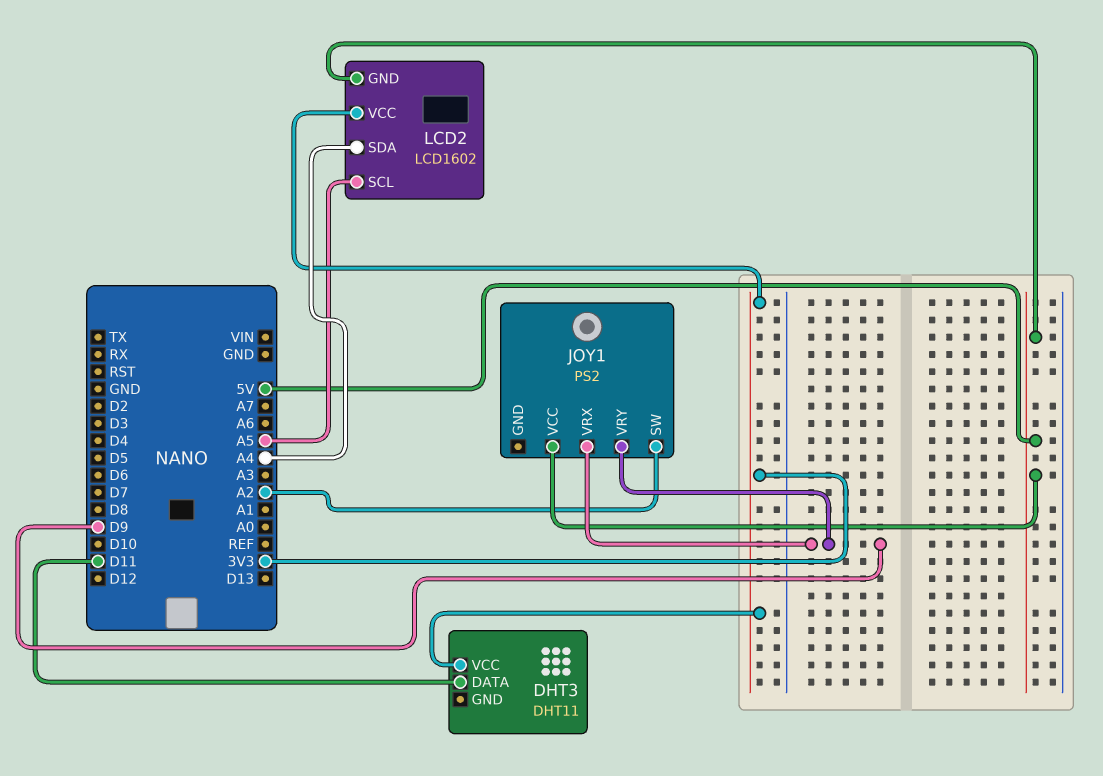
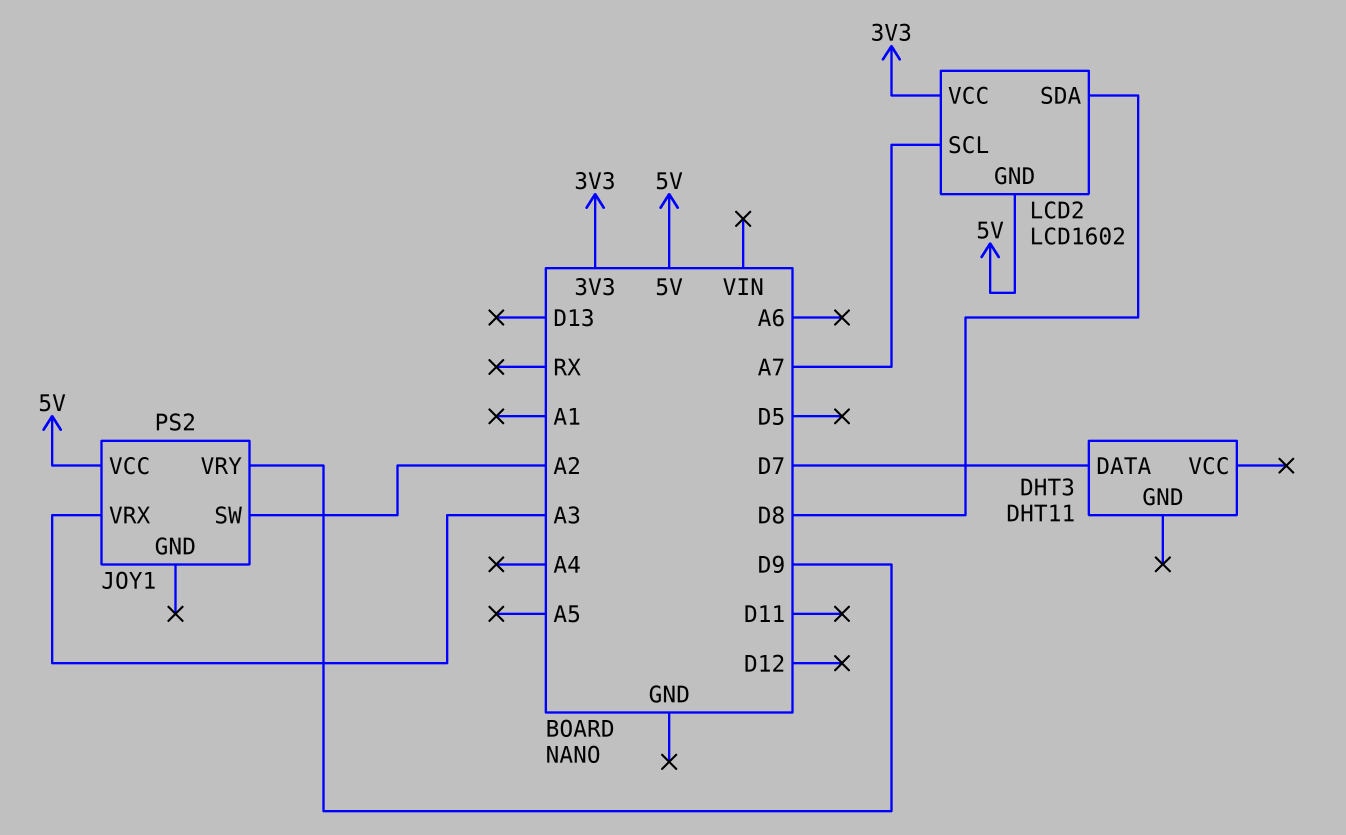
DHT3 pin DATA: D11 -> D7
DHT3 pin VCC: 3V3 -> none
JOY1 pin VRX: D9 -> A3
LCD2 pin SCL: A5 -> A7
LCD2 pin SDA: A4 -> D8

